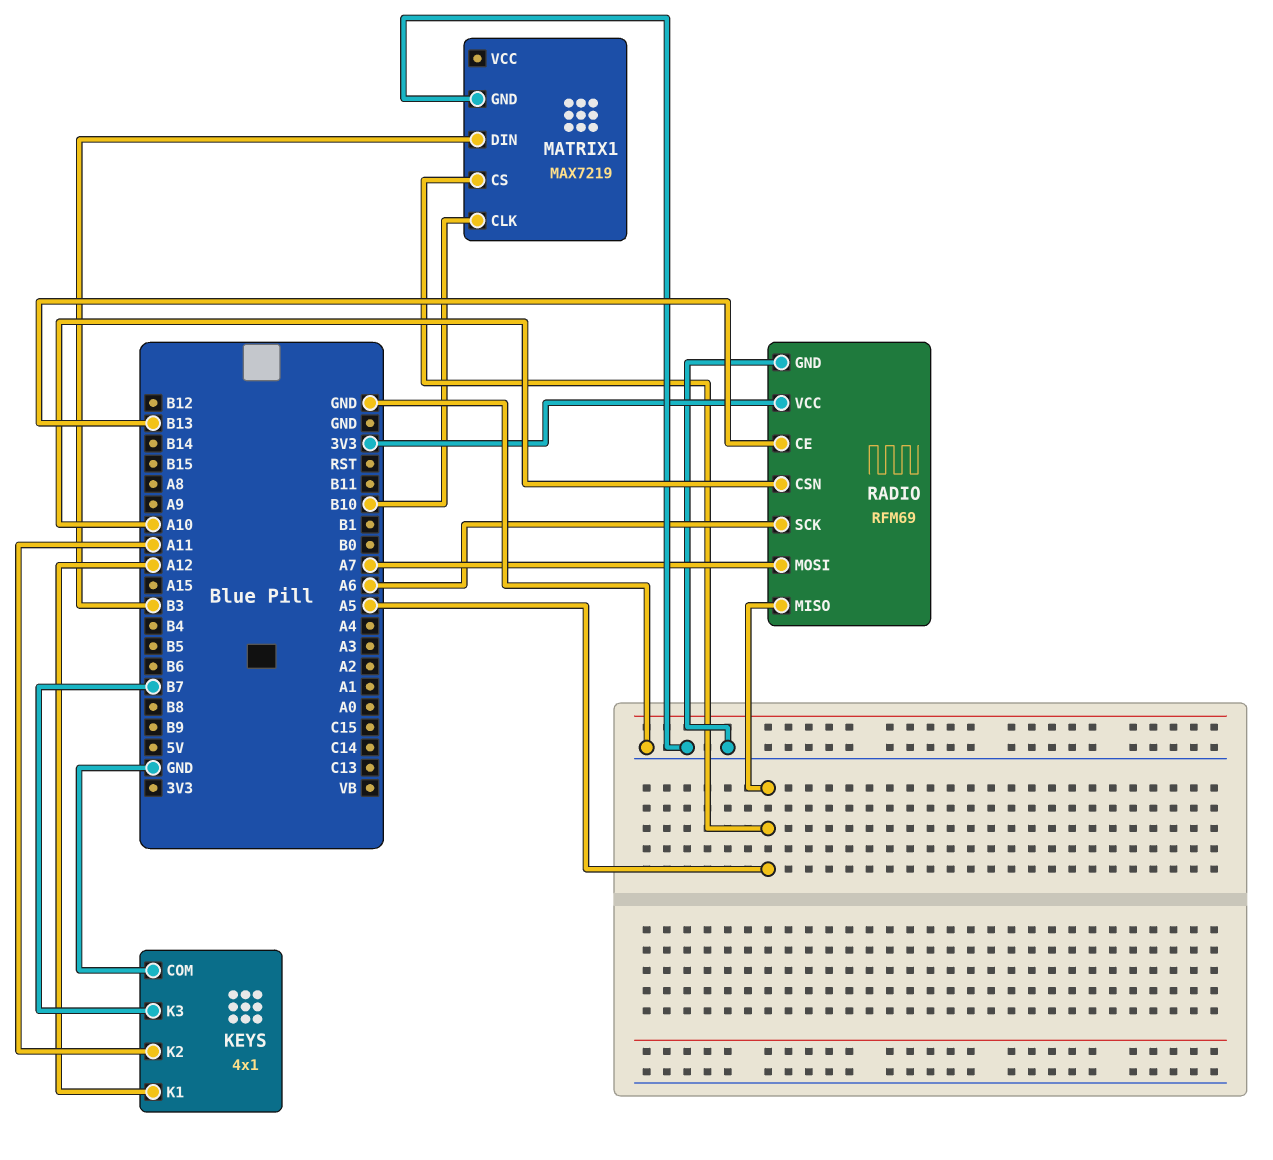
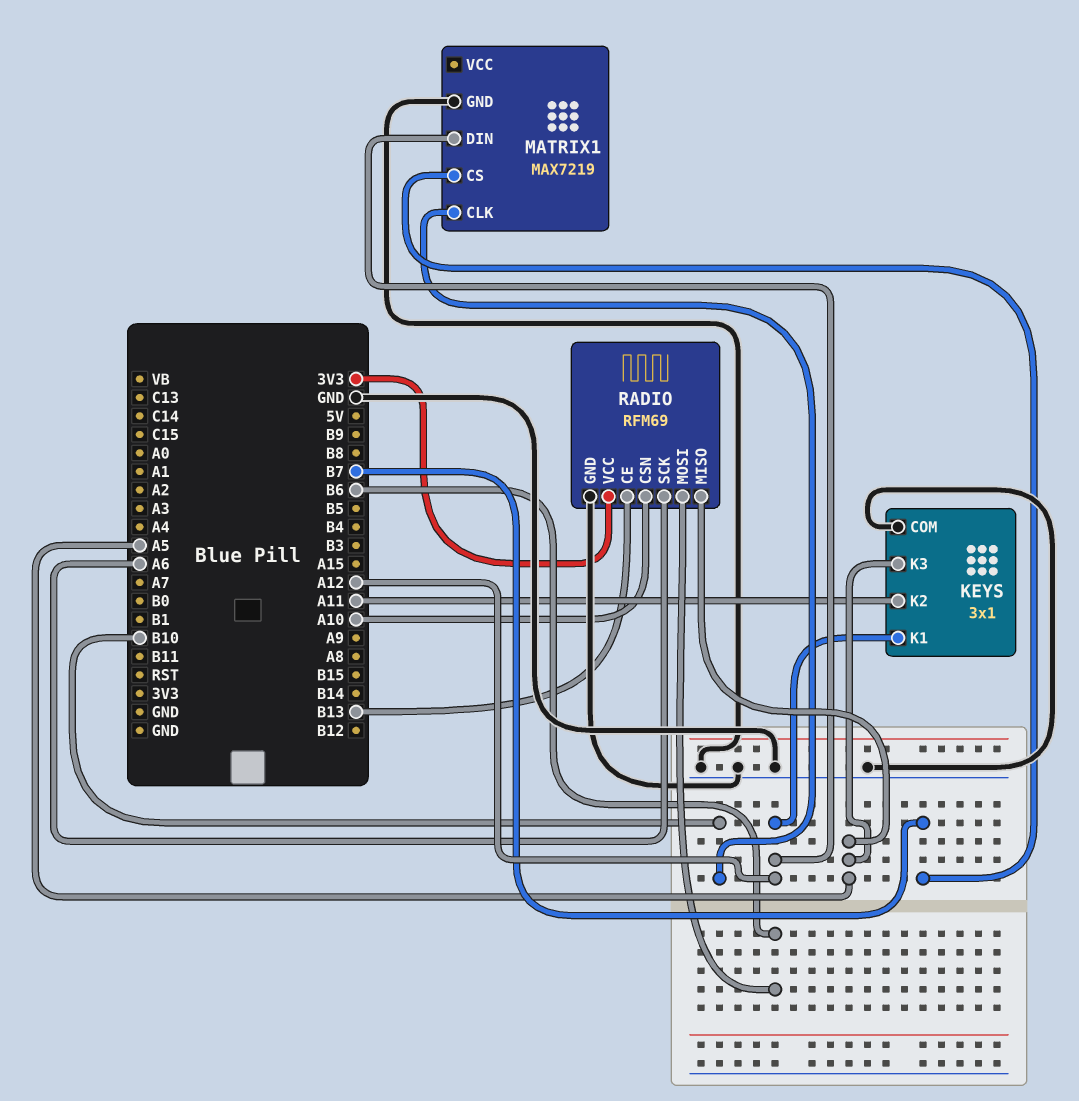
KEYS: 4x1 -> 3x1
KEYS pin K3: B7 -> A5
MATRIX1 pin CS: A5 -> B7
MATRIX1 pin DIN: B3 -> A12
RADIO pin MOSI: A7 -> B6

